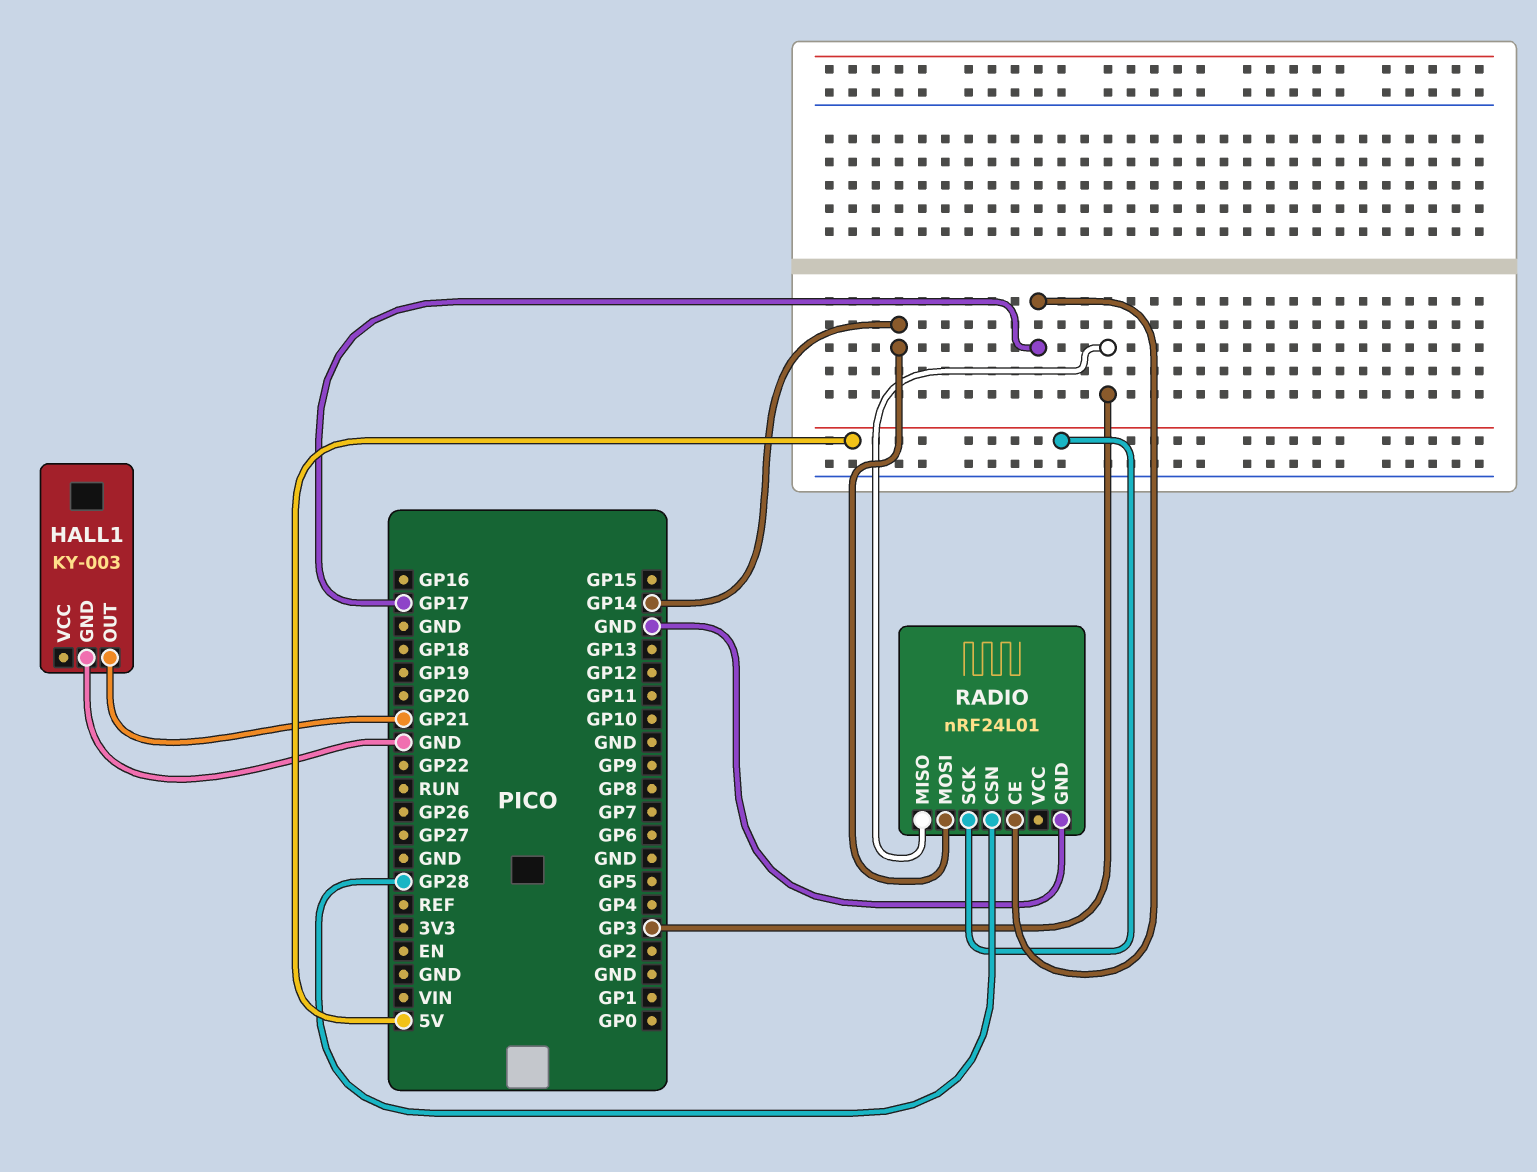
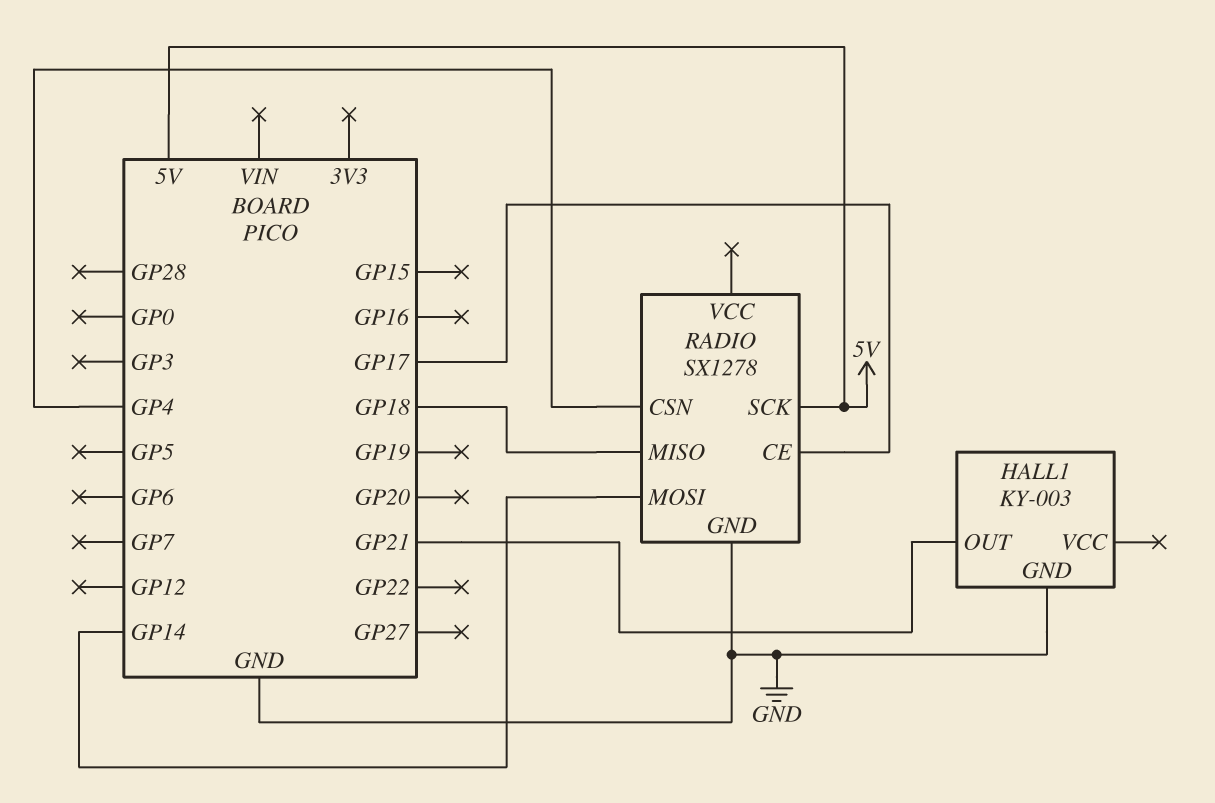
RADIO: nRF24L01 -> SX1278
RADIO pin CSN: GP28 -> GP4
RADIO pin MISO: GP3 -> GP18

